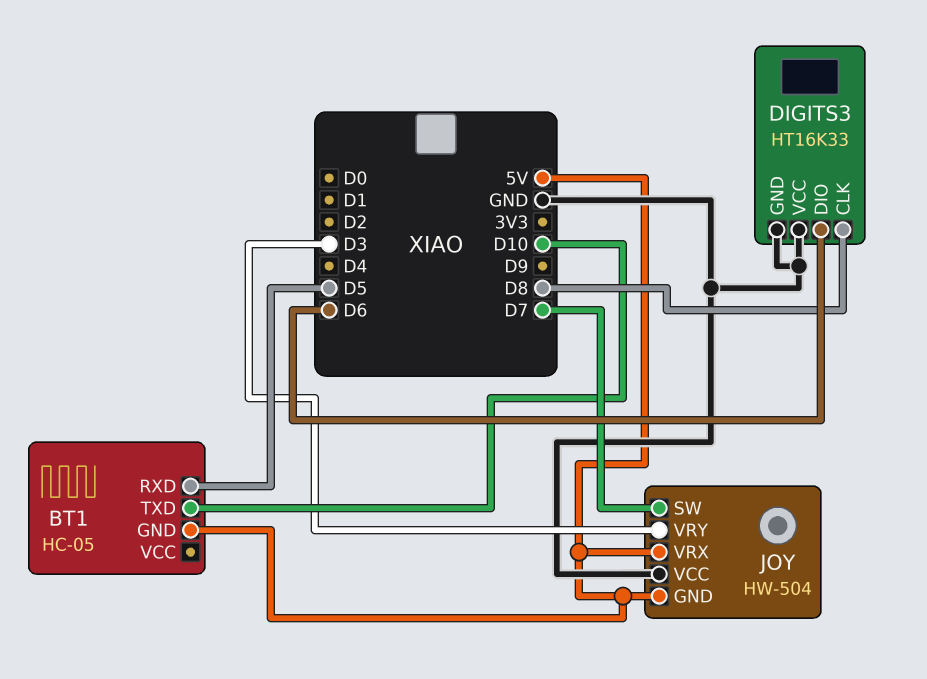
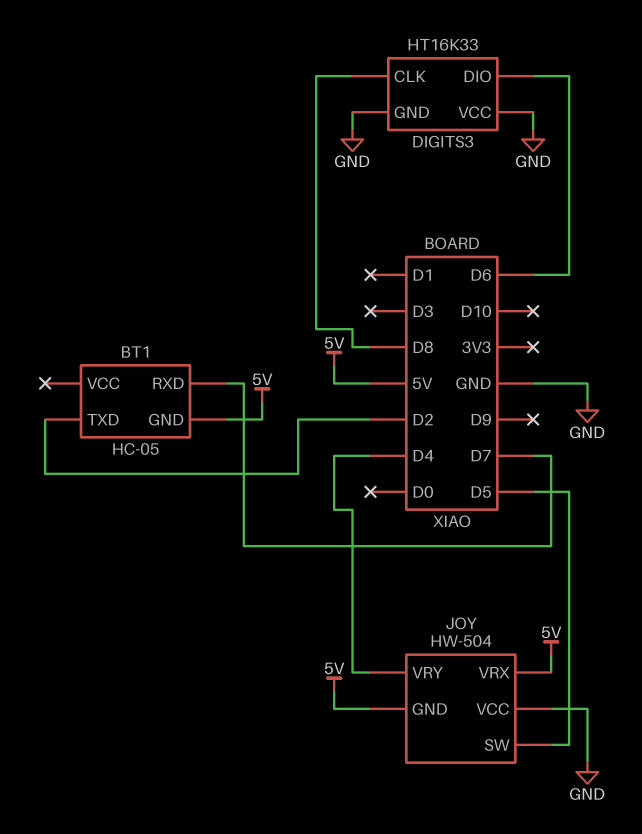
BT1 pin RXD: D5 -> D7
BT1 pin TXD: D10 -> D2
JOY pin SW: D7 -> D5
JOY pin VRY: D3 -> D4

